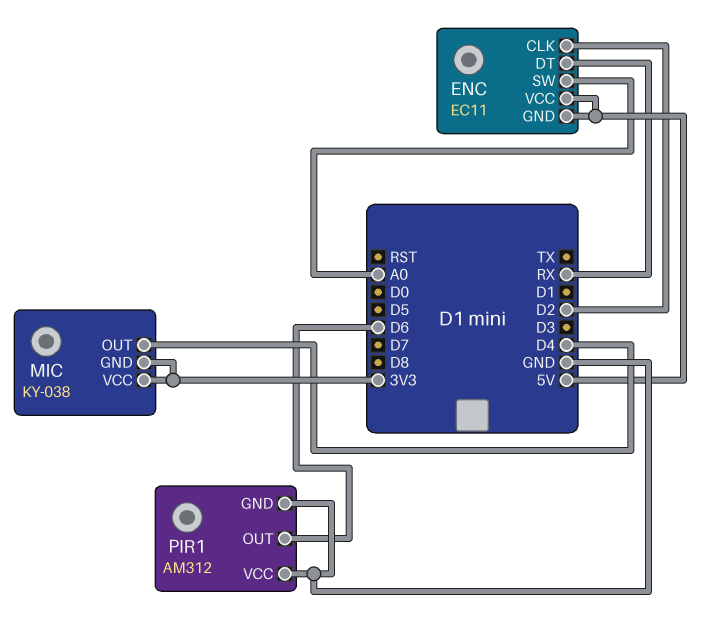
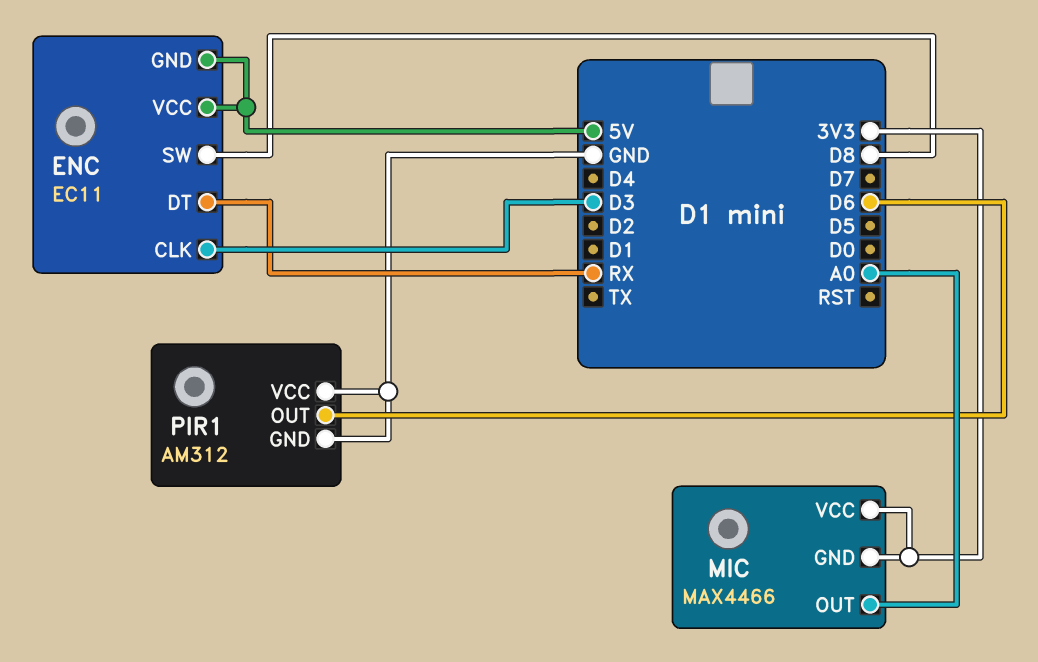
ENC pin CLK: D2 -> D3
ENC pin SW: A0 -> D8
MIC: KY-038 -> MAX4466
MIC pin OUT: D4 -> A0

